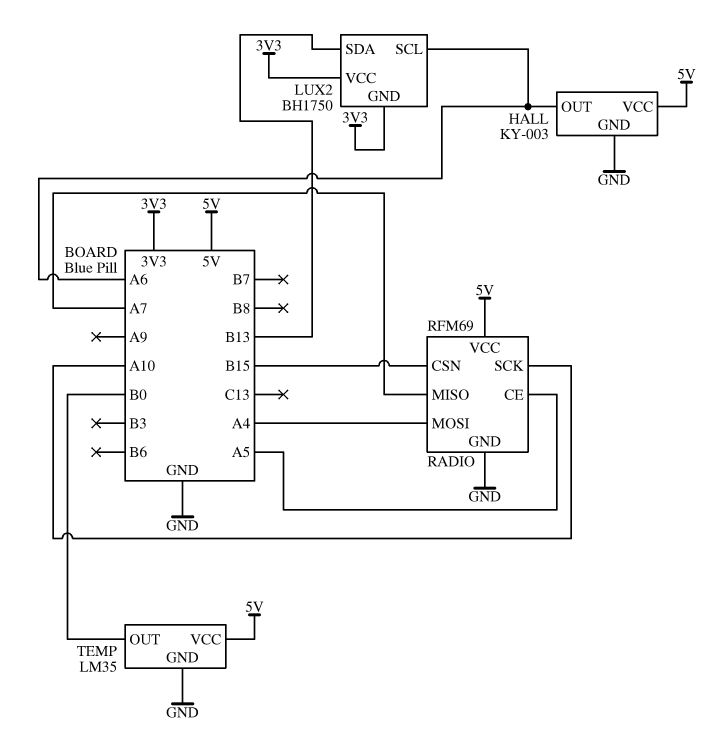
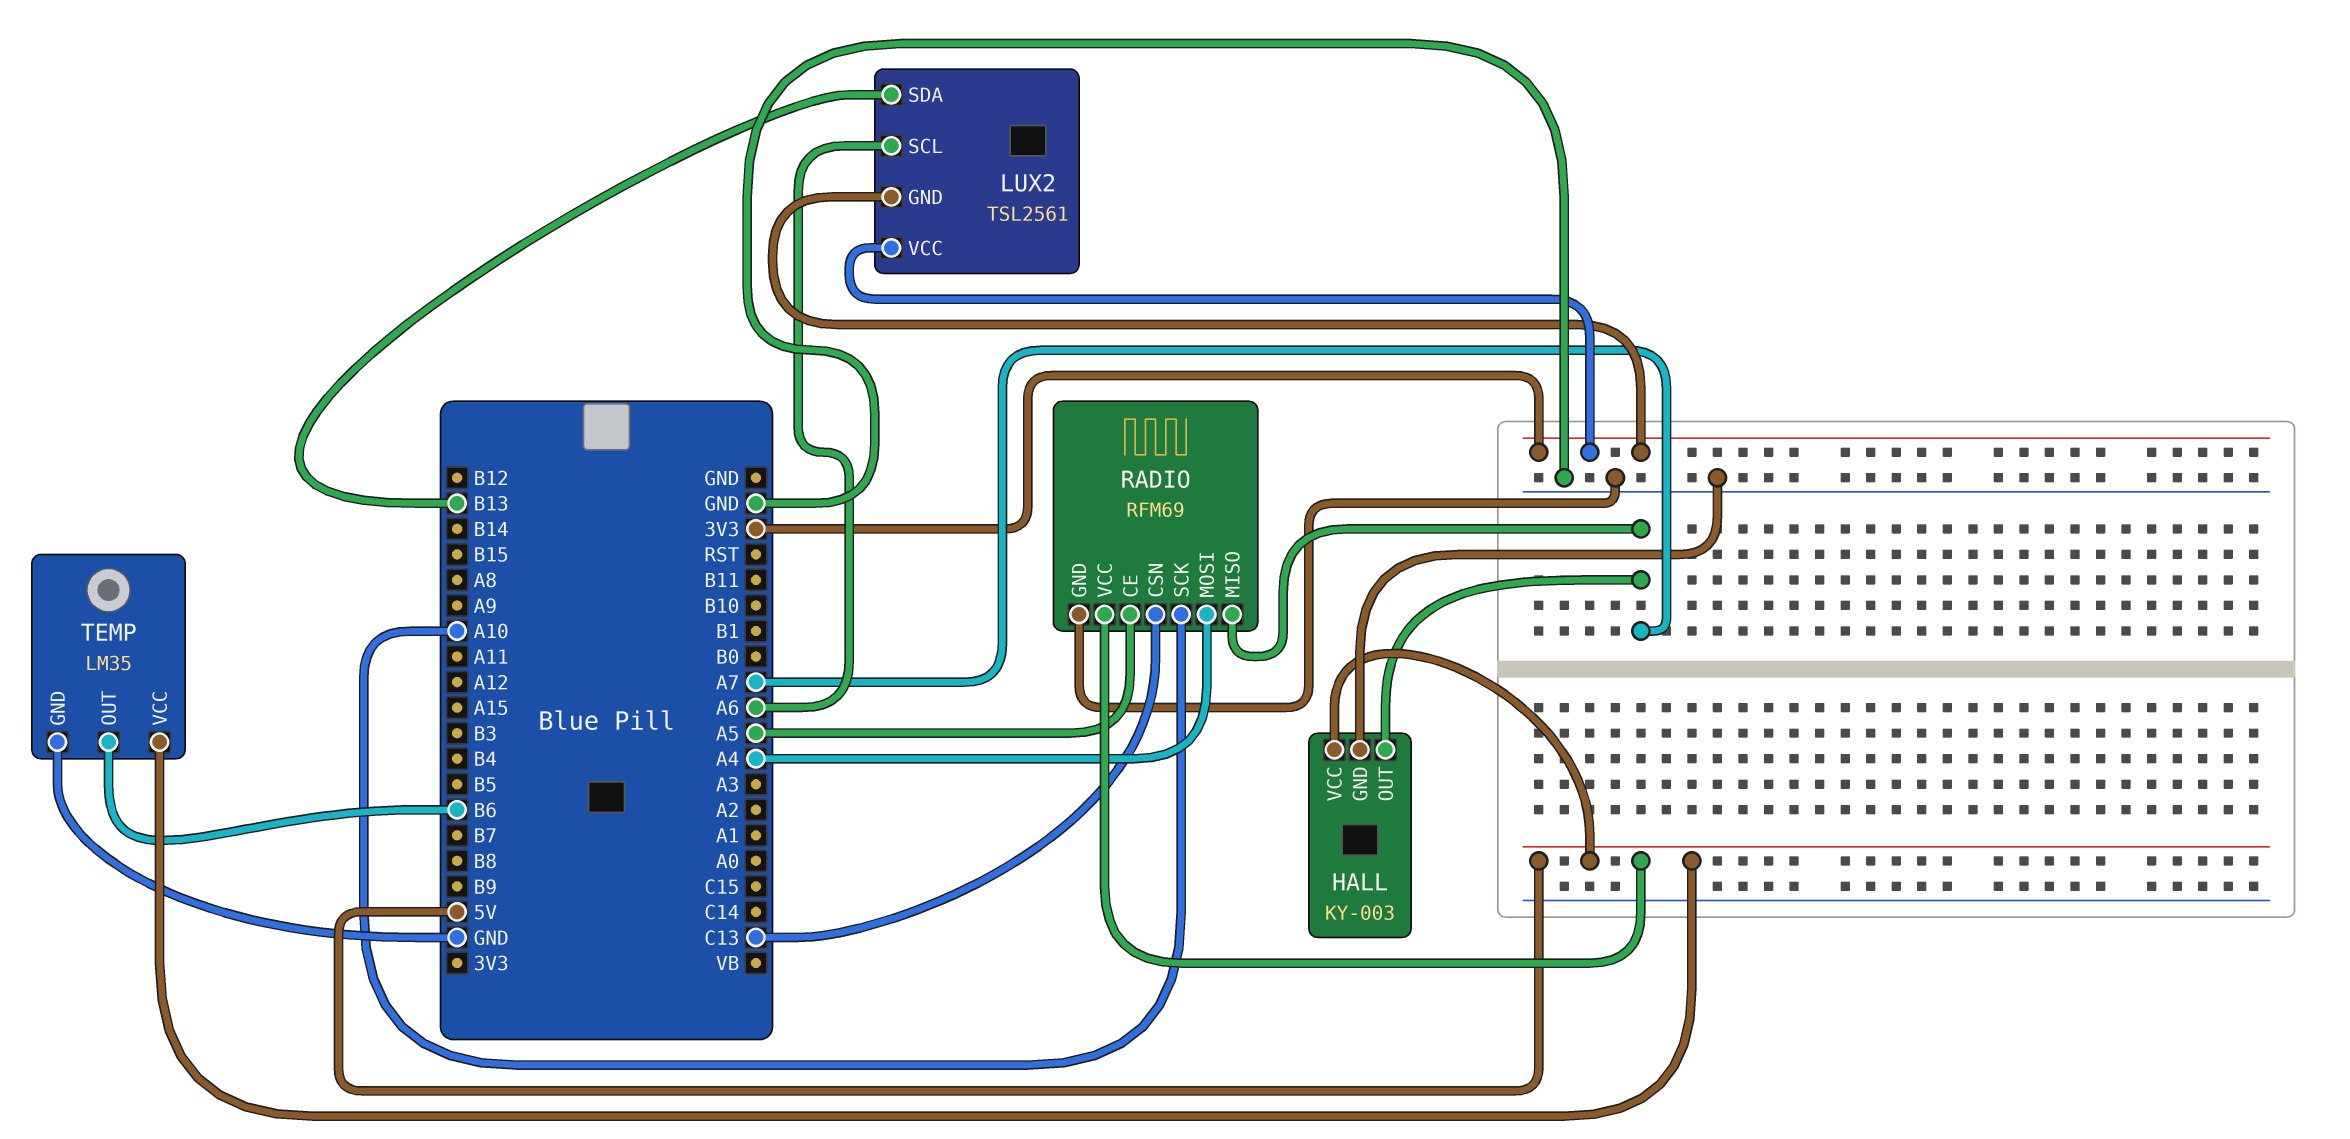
HALL pin OUT: A6 -> A7
LUX2: BH1750 -> TSL2561
RADIO pin CSN: B15 -> C13
TEMP pin OUT: B0 -> B6

